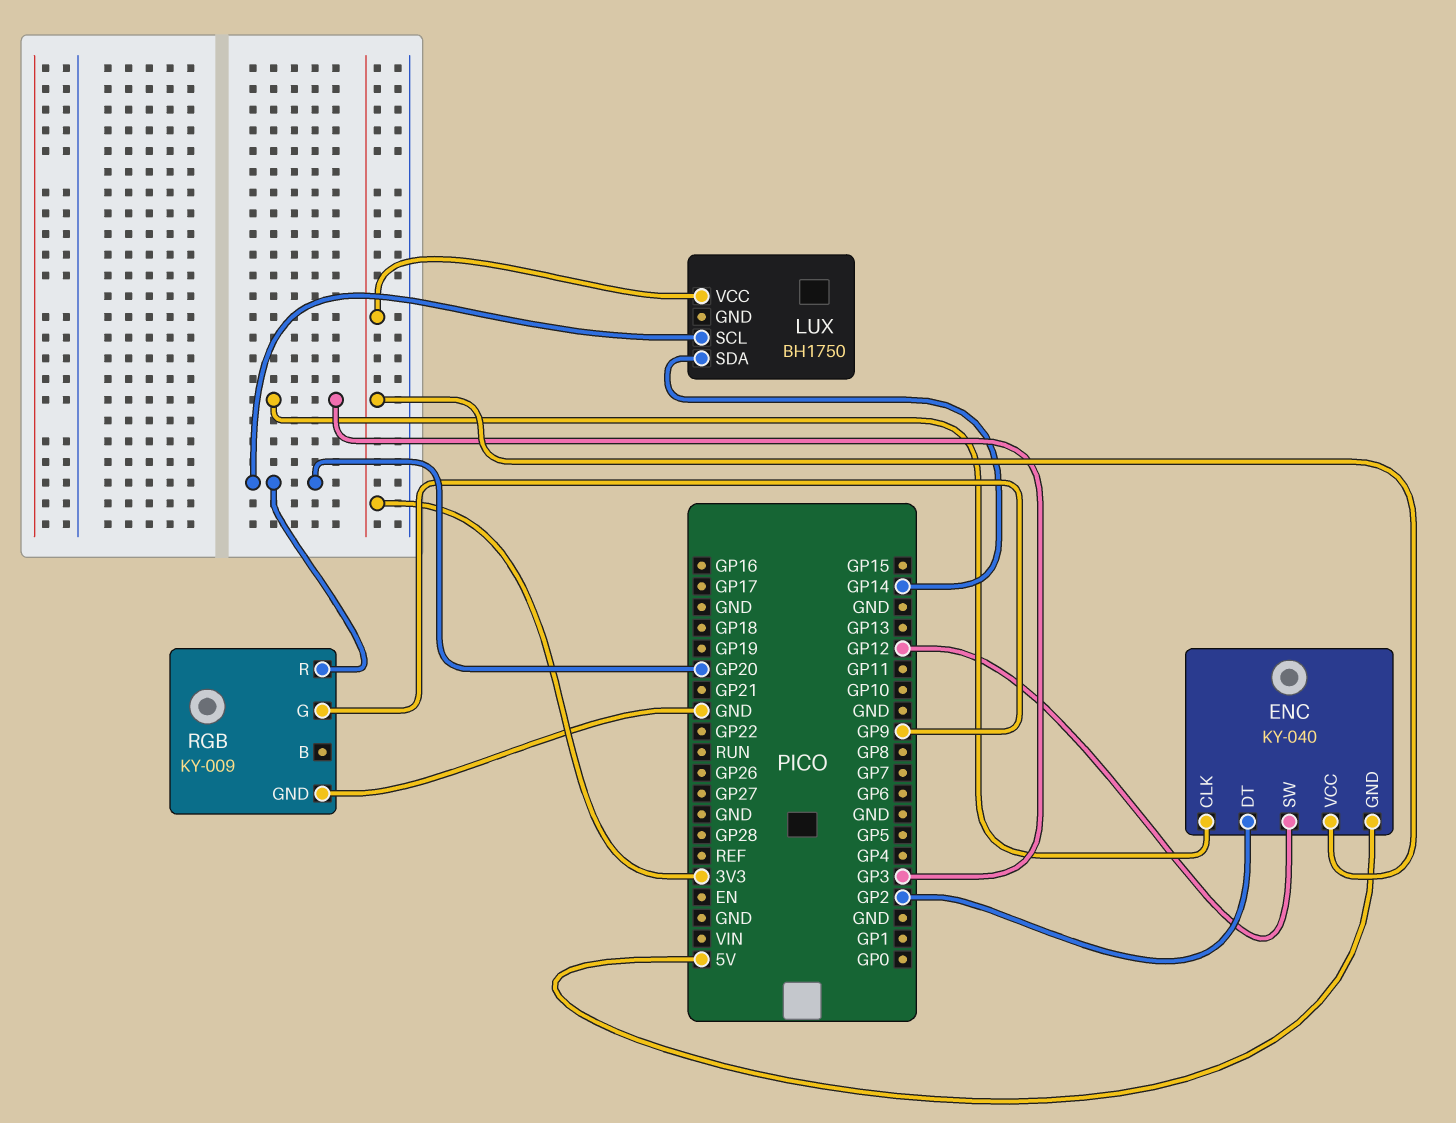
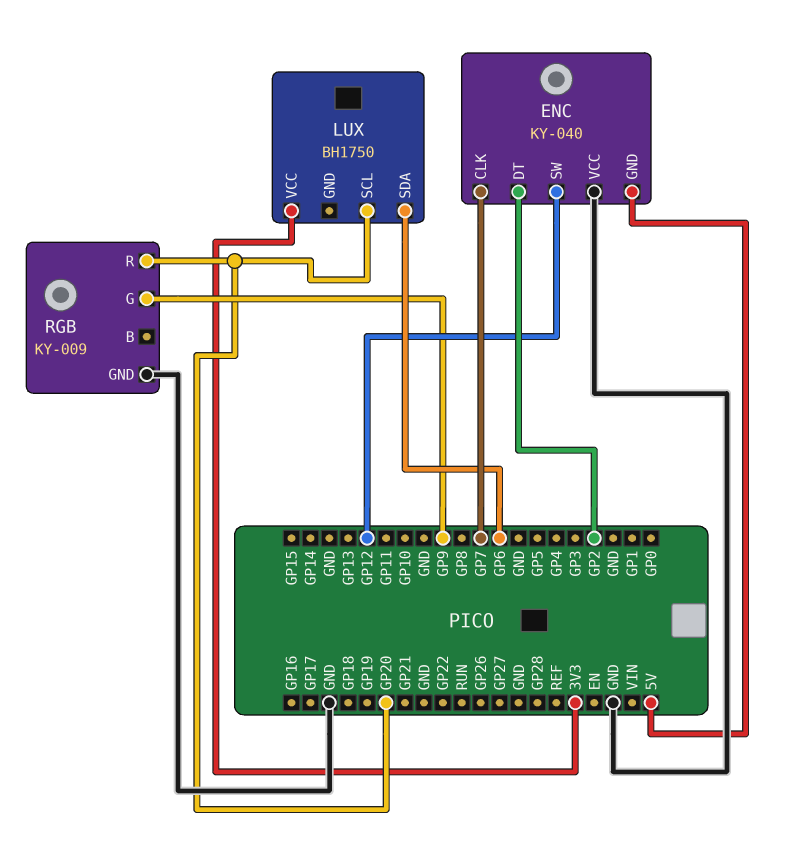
ENC pin CLK: GP3 -> GP7
ENC pin VCC: 3V3 -> GND
LUX pin SDA: GP14 -> GP6

